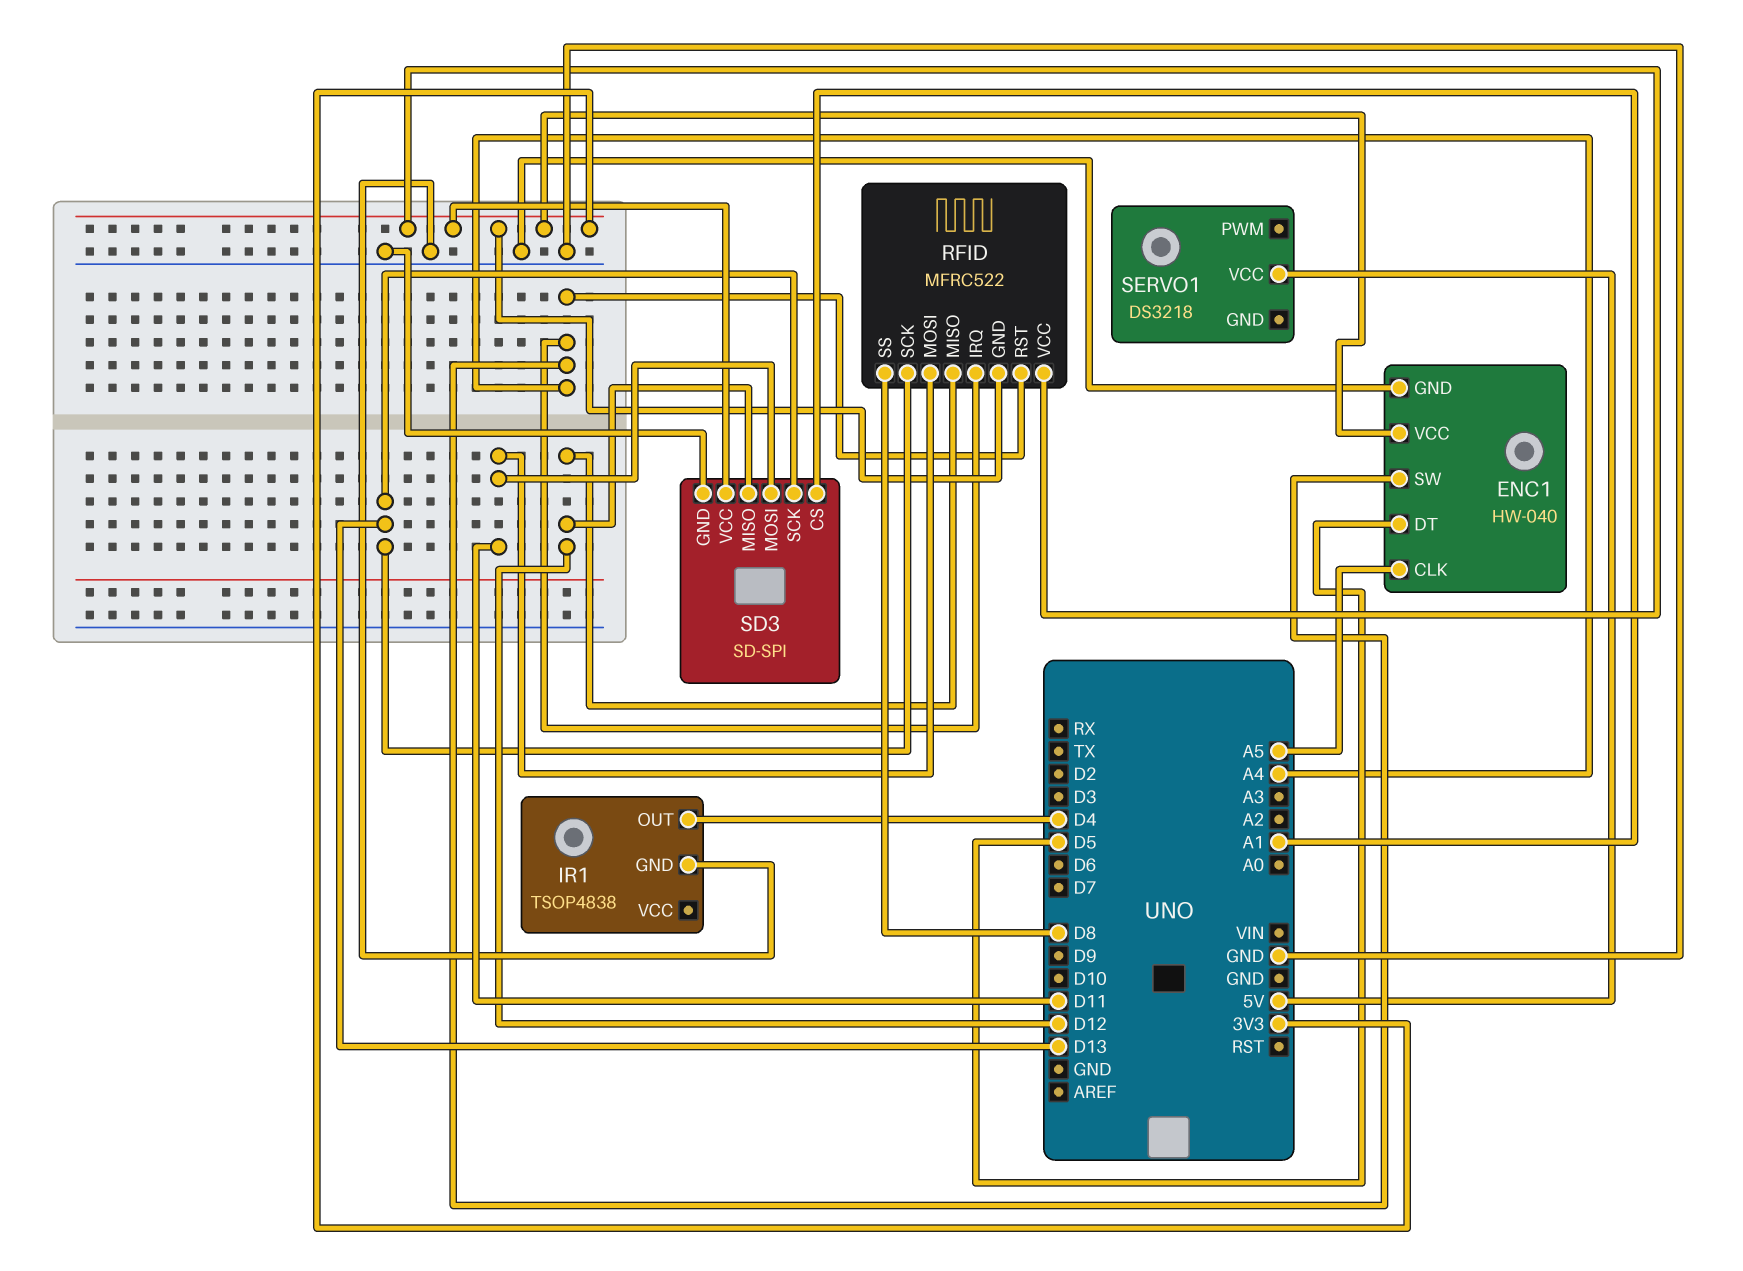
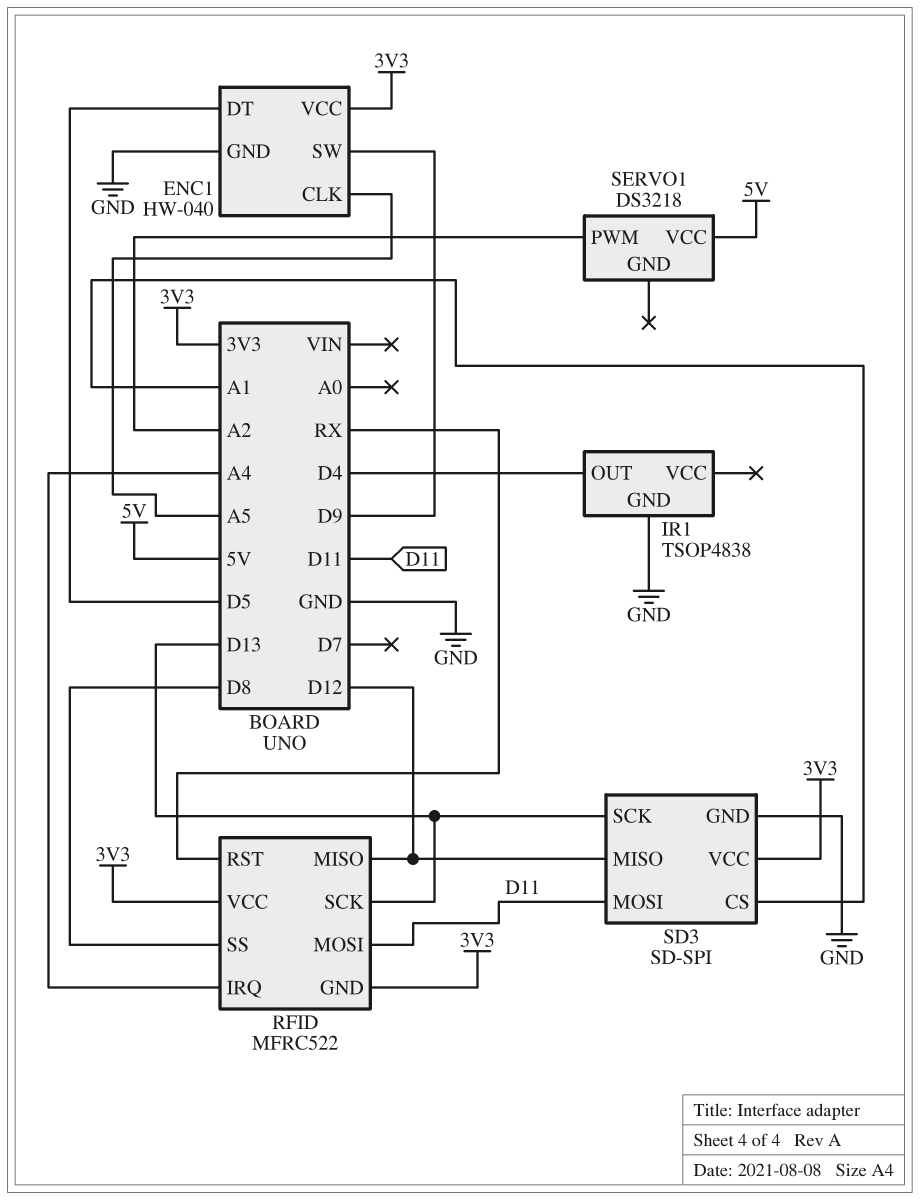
ENC1 pin SW: A4 -> D9
RFID pin RST: A4 -> RX
SERVO1 pin PWM: none -> A2

